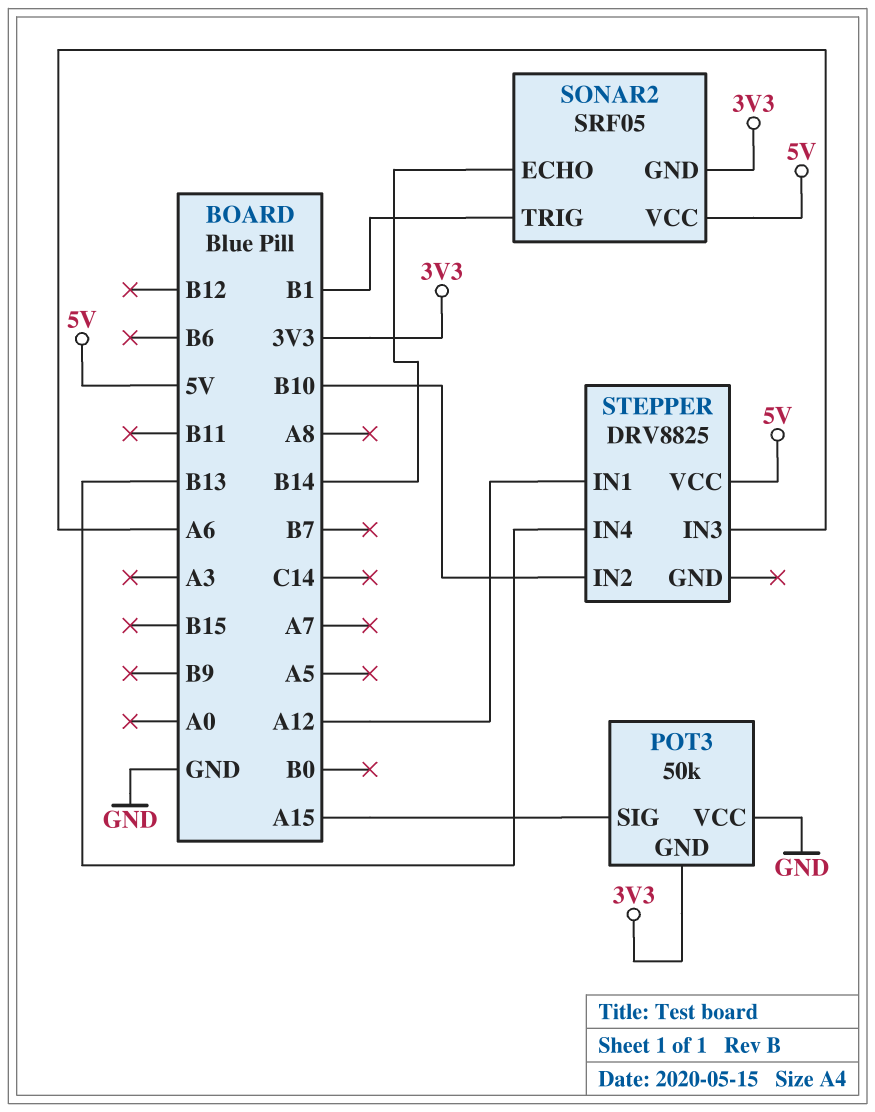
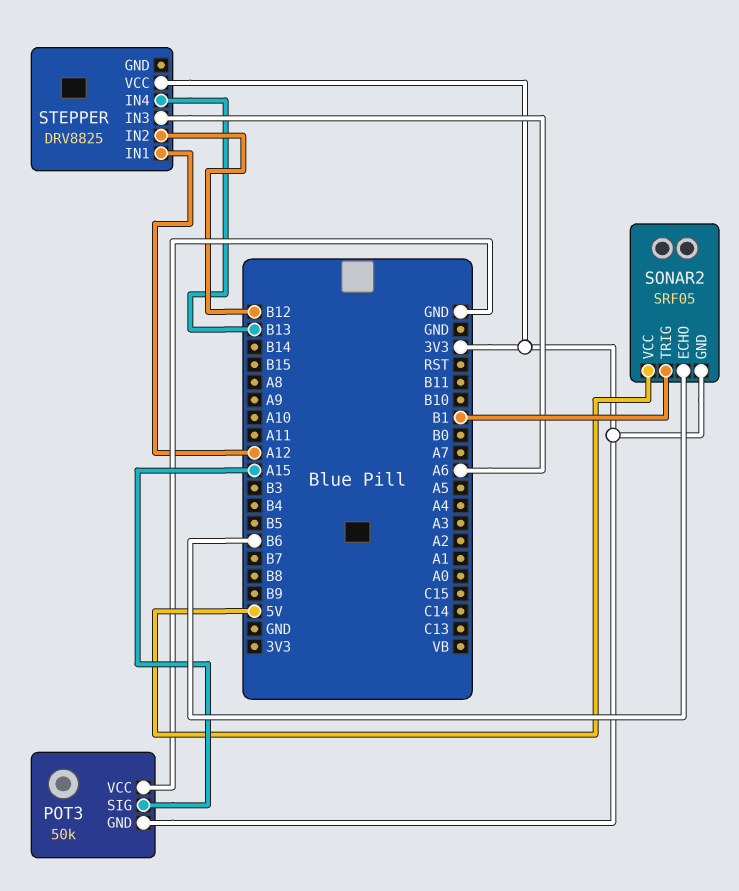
SONAR2 pin ECHO: B14 -> B6
STEPPER pin IN2: B10 -> B12
STEPPER pin VCC: 5V -> 3V3

